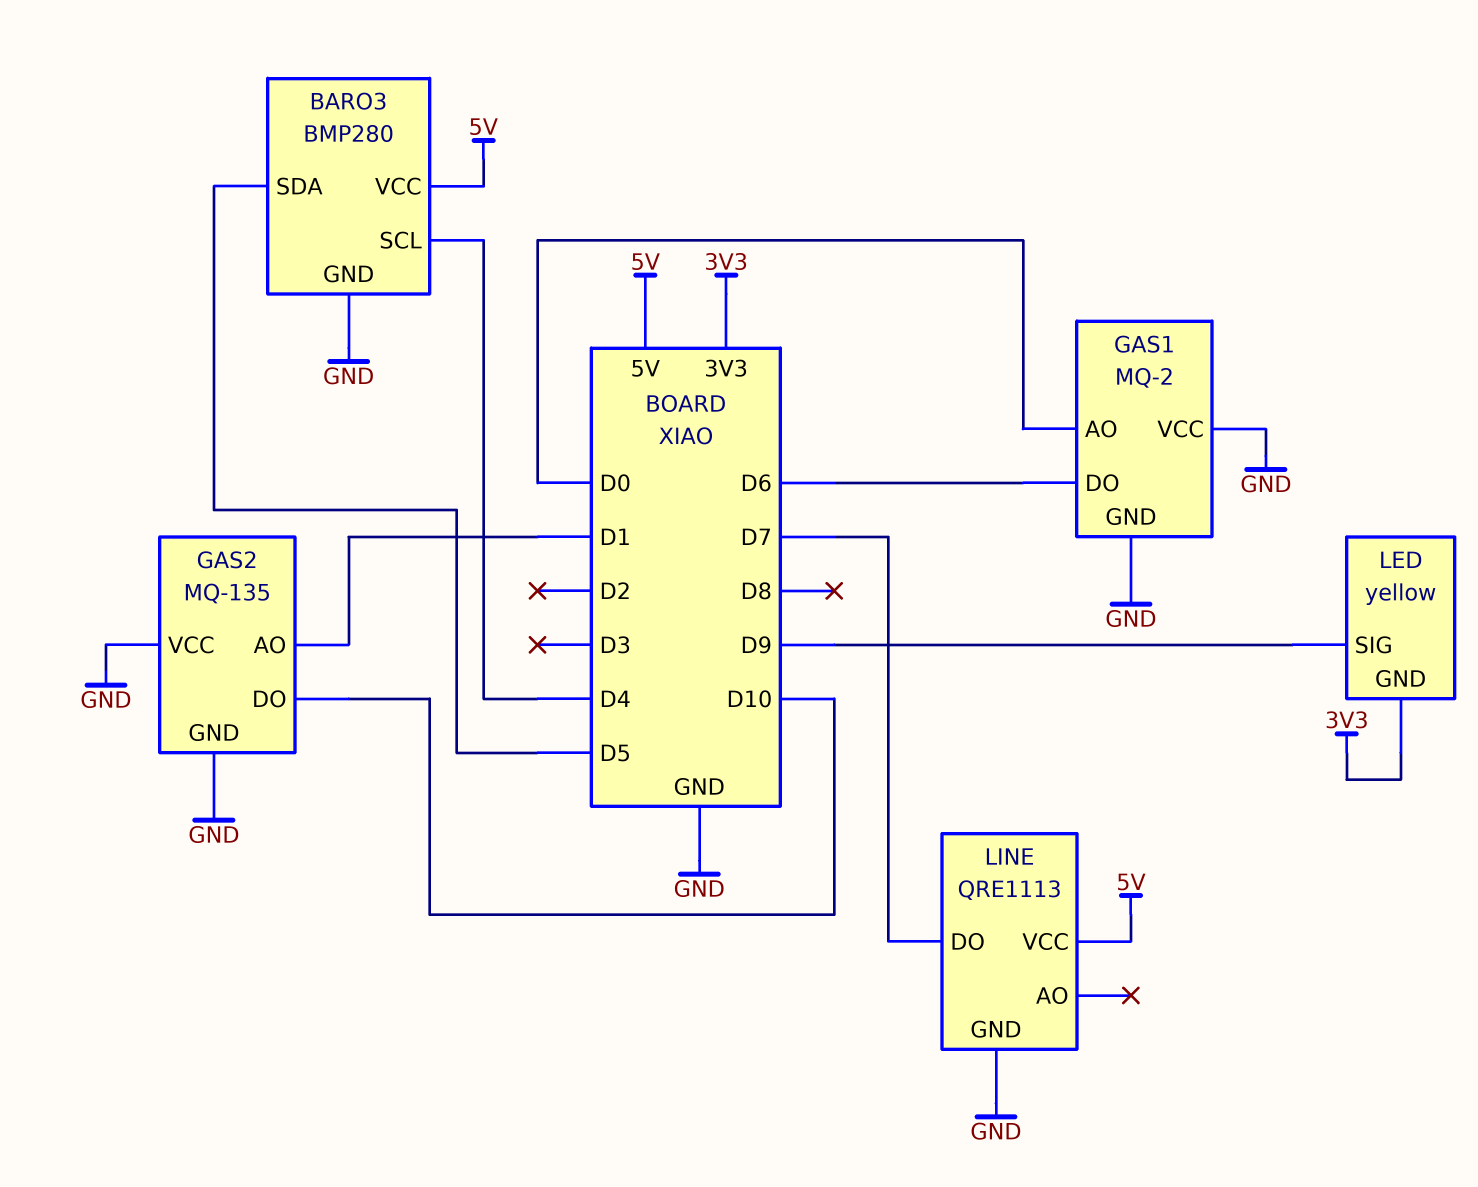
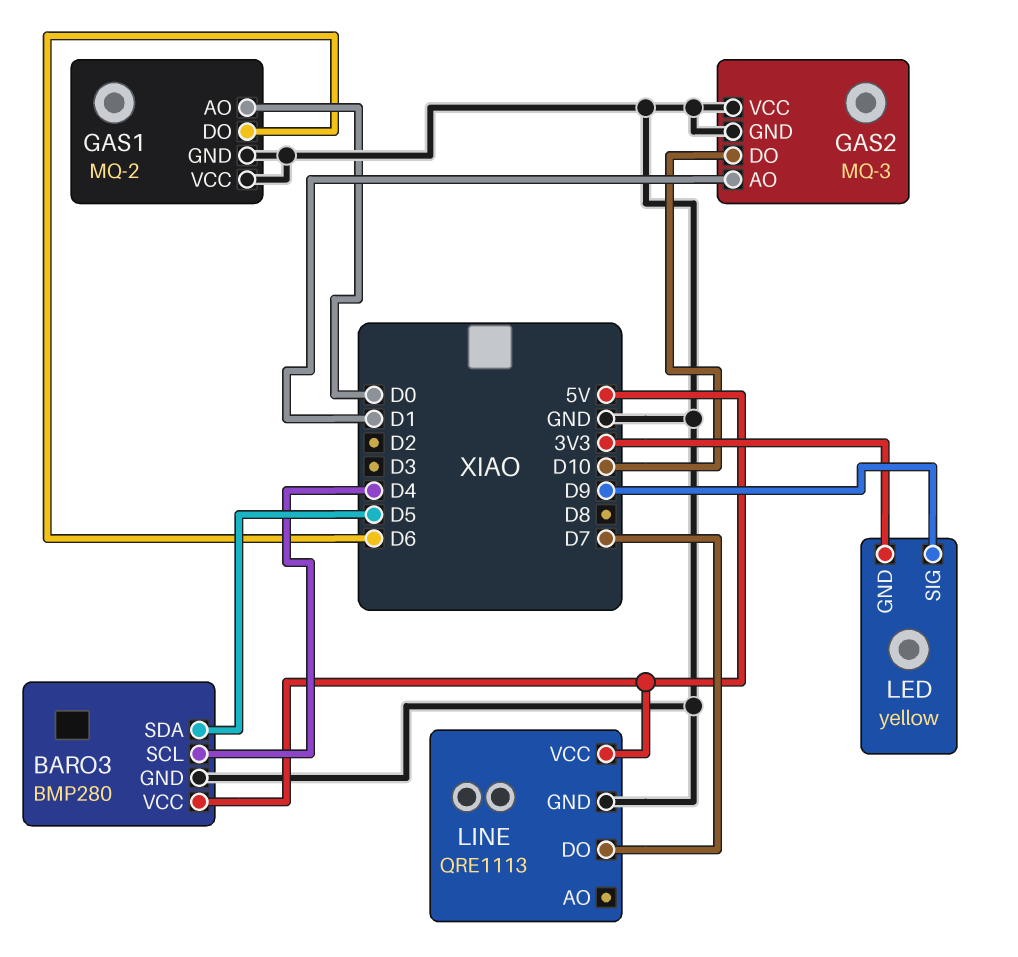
GAS2: MQ-135 -> MQ-3

